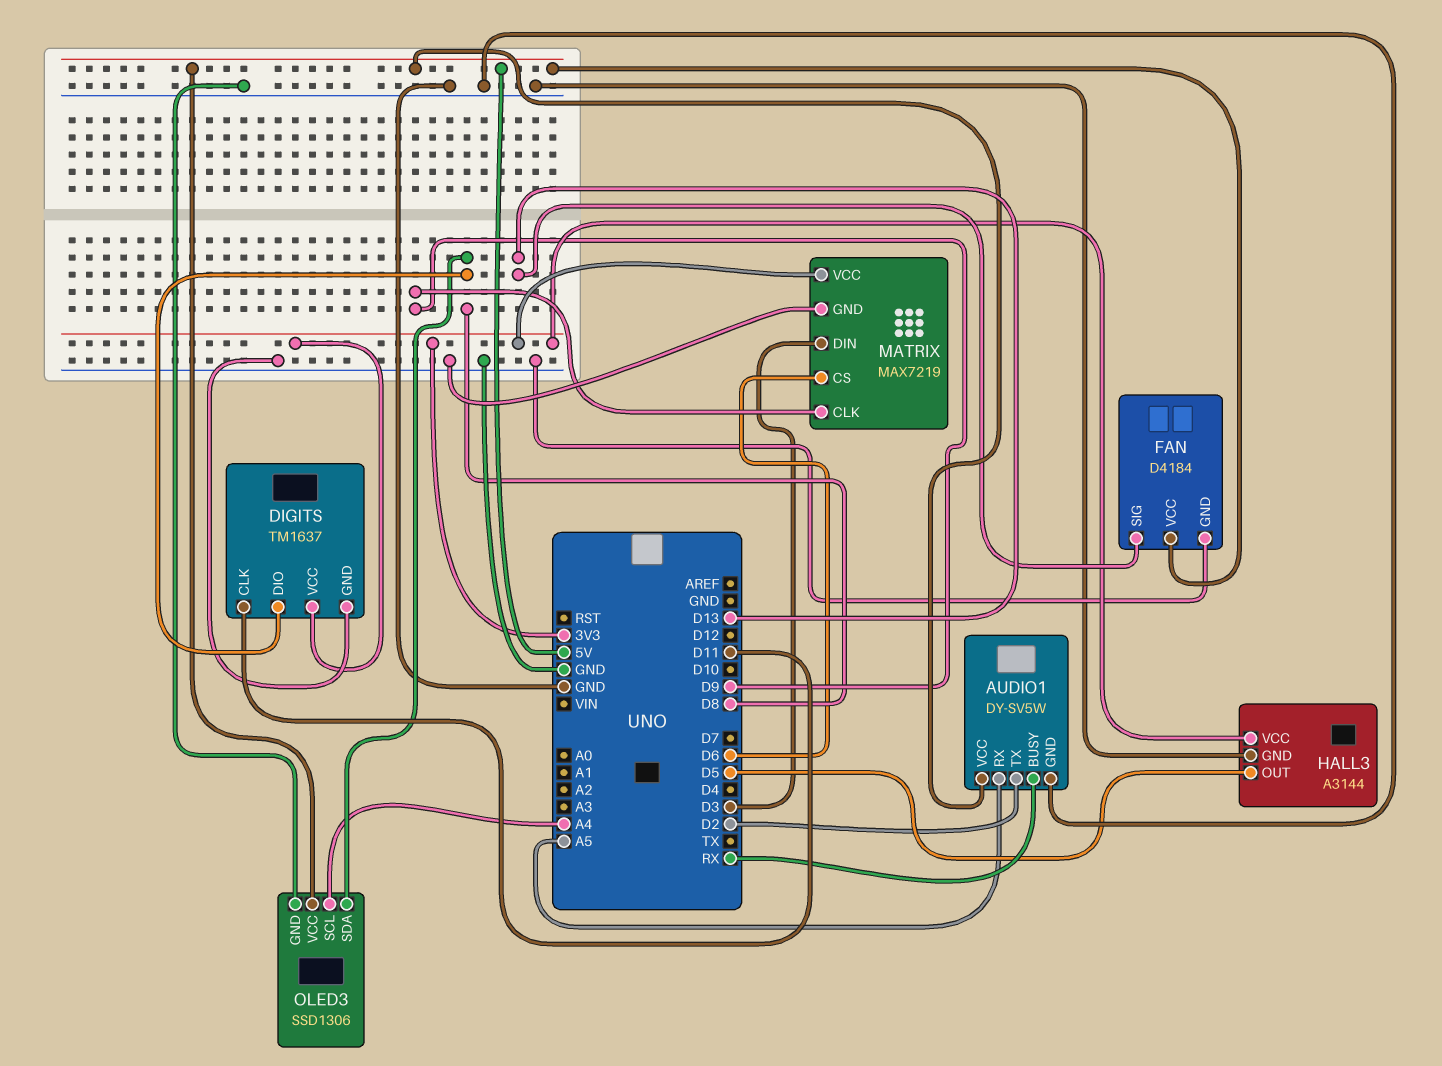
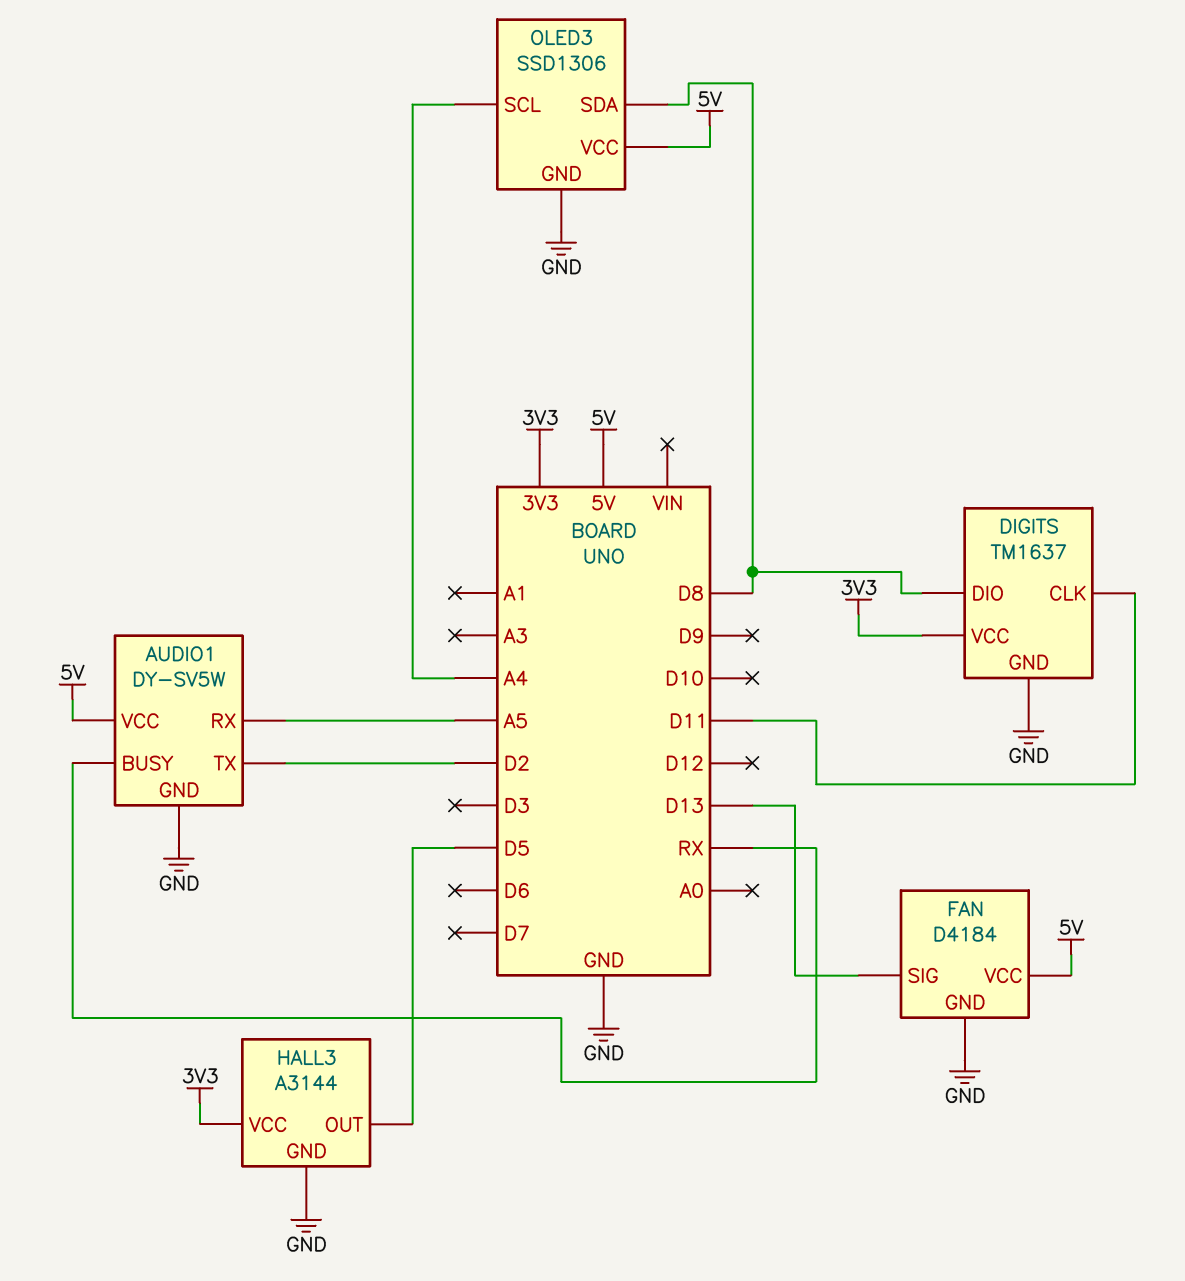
MATRIX: MAX7219 -> none
MATRIX pin CLK: D9 -> none
MATRIX pin CS: D6 -> none
MATRIX pin DIN: D3 -> none
MATRIX pin GND: GND -> none
MATRIX pin VCC: 3V3 -> none

